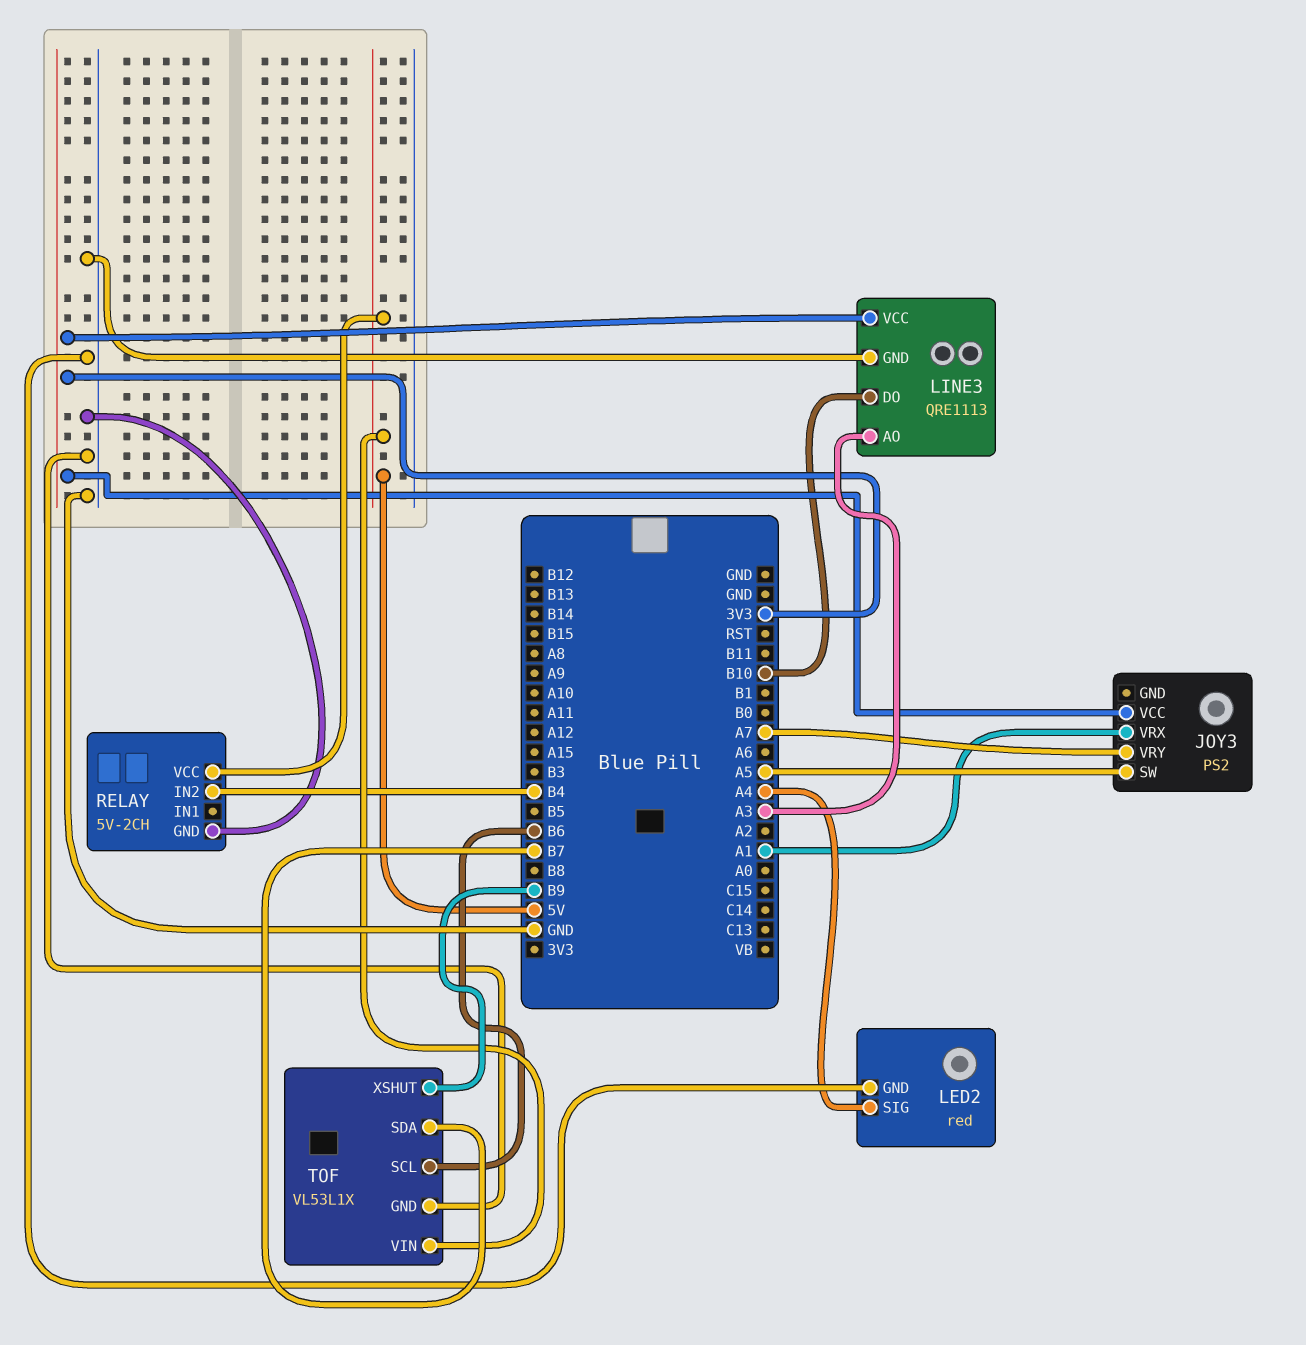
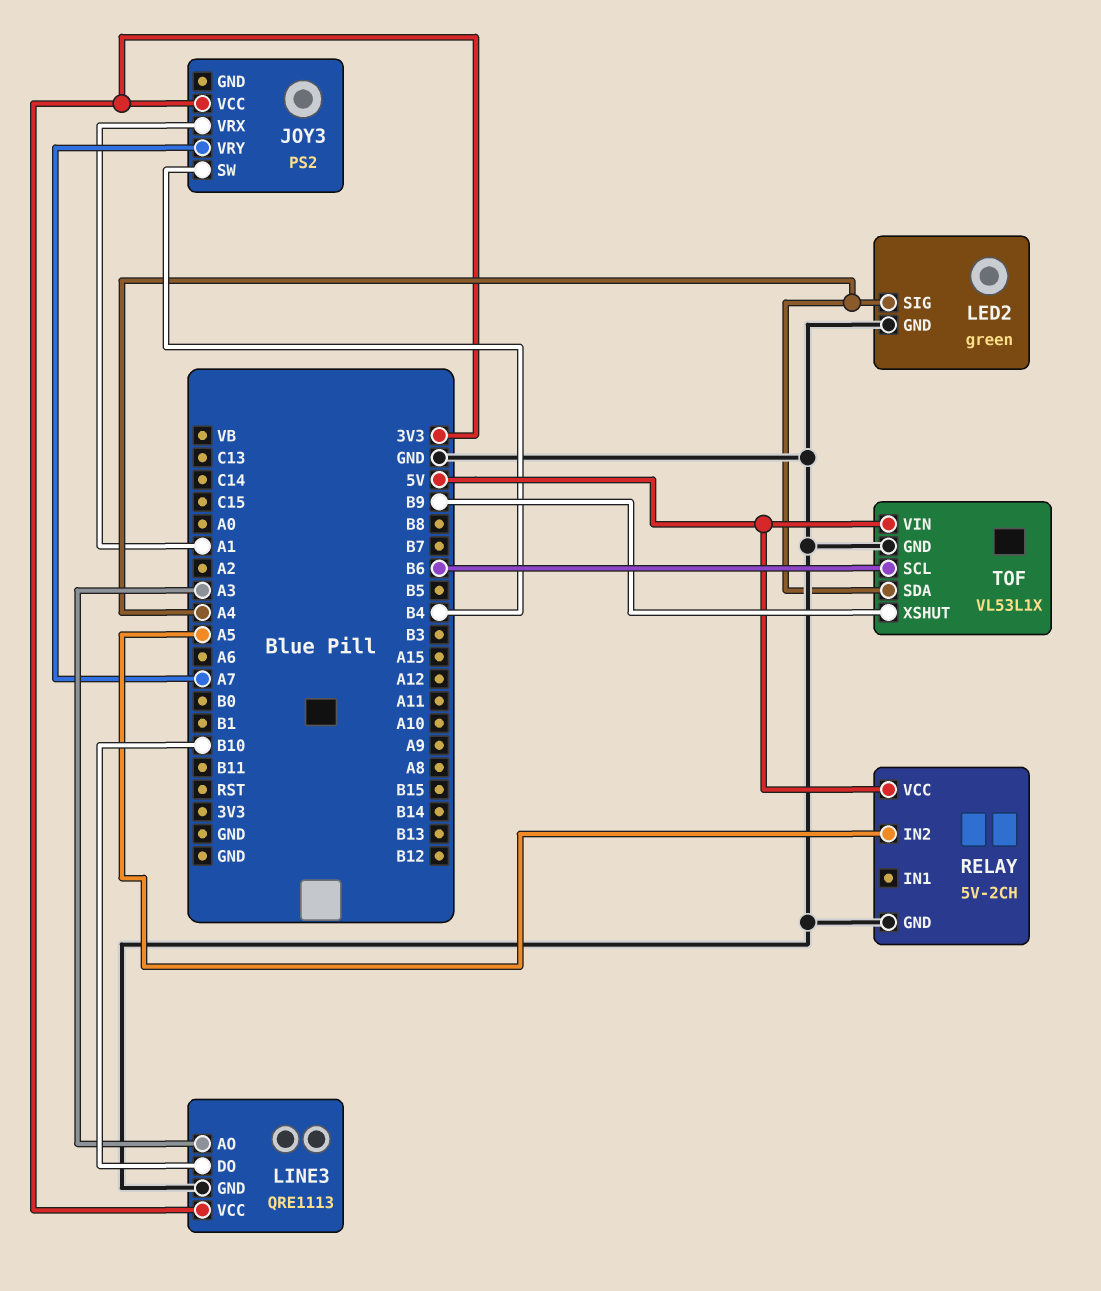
JOY3 pin SW: A5 -> B4
LED2: red -> green
RELAY pin IN2: B4 -> A5
TOF pin SDA: B7 -> A4

